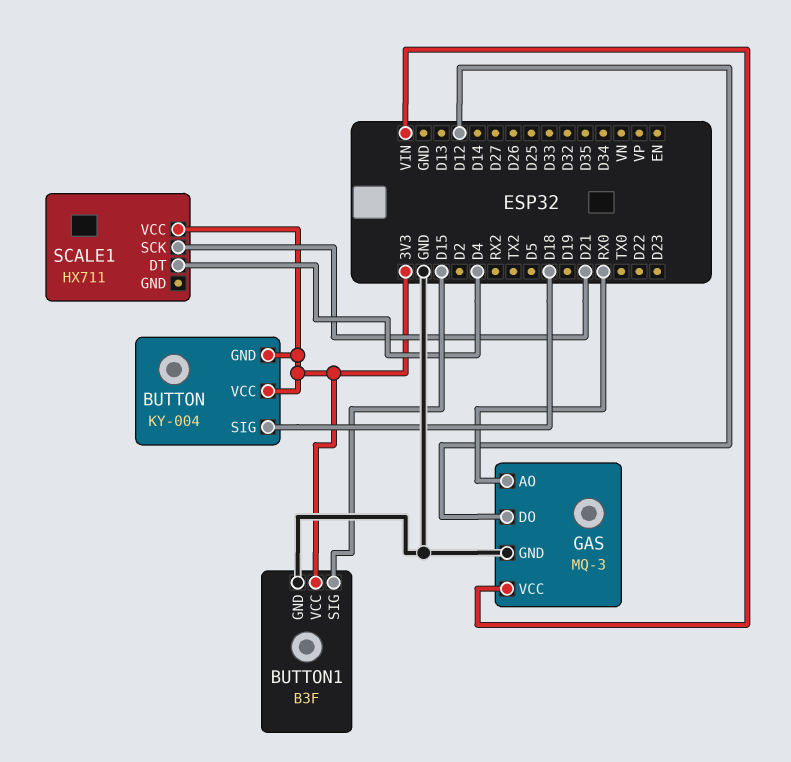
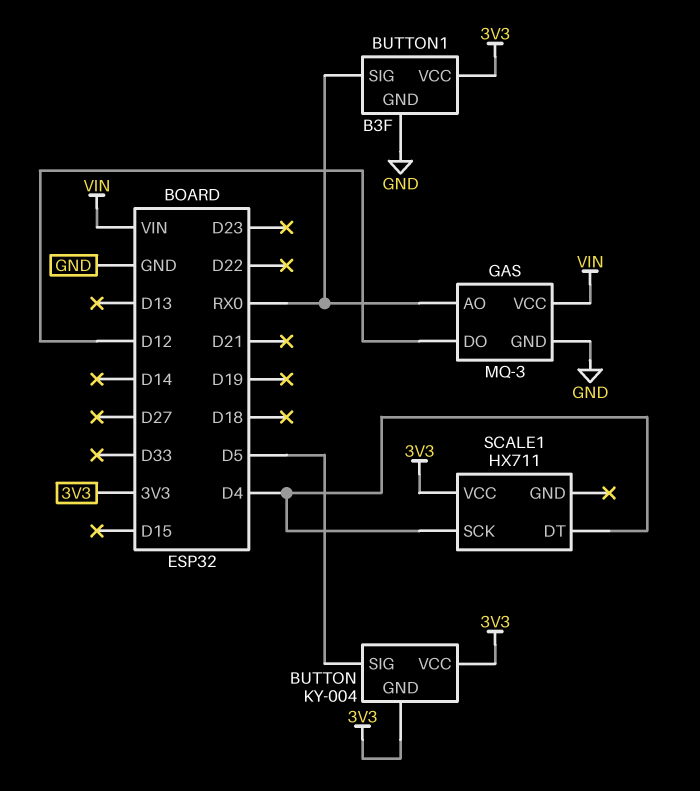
BUTTON pin SIG: D18 -> D5
BUTTON1 pin SIG: D15 -> RX0
SCALE1 pin SCK: D21 -> D4

